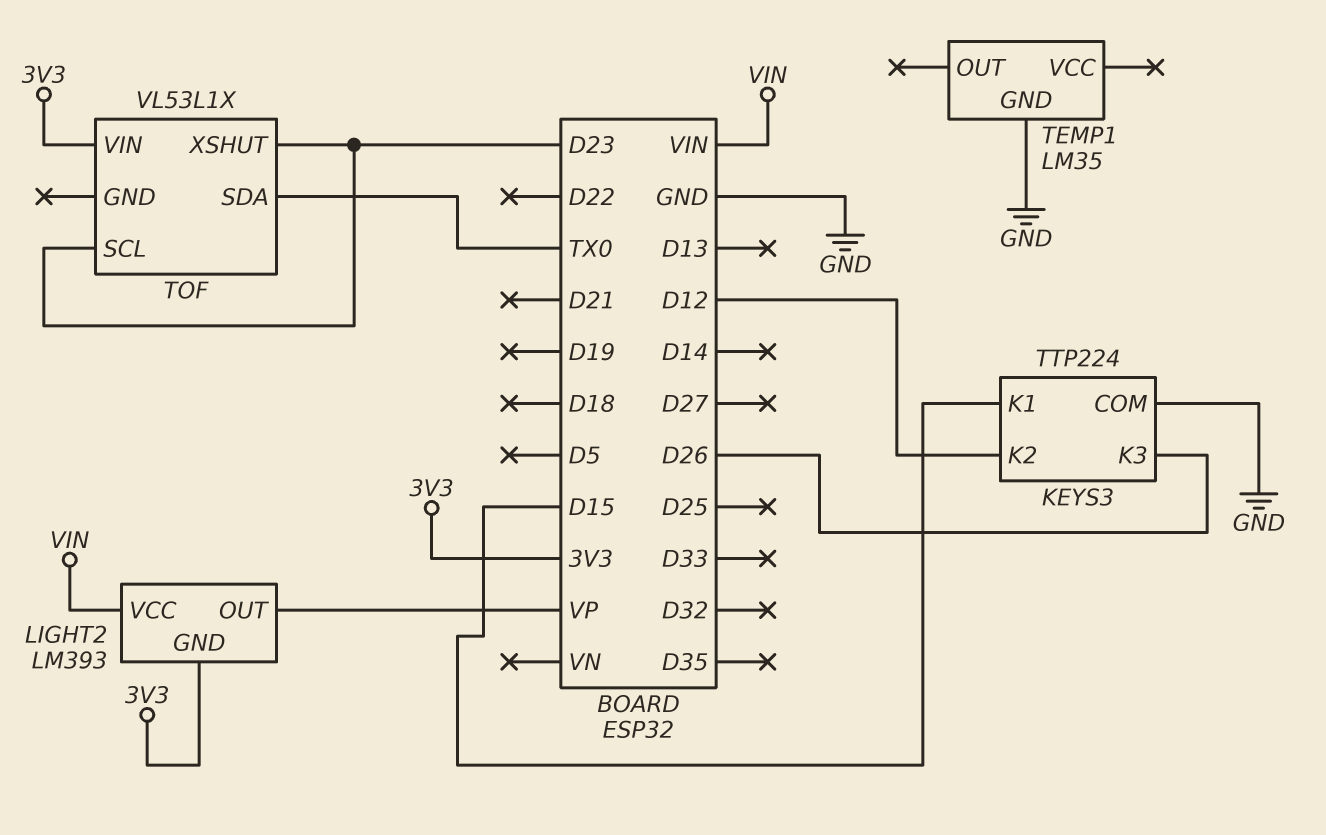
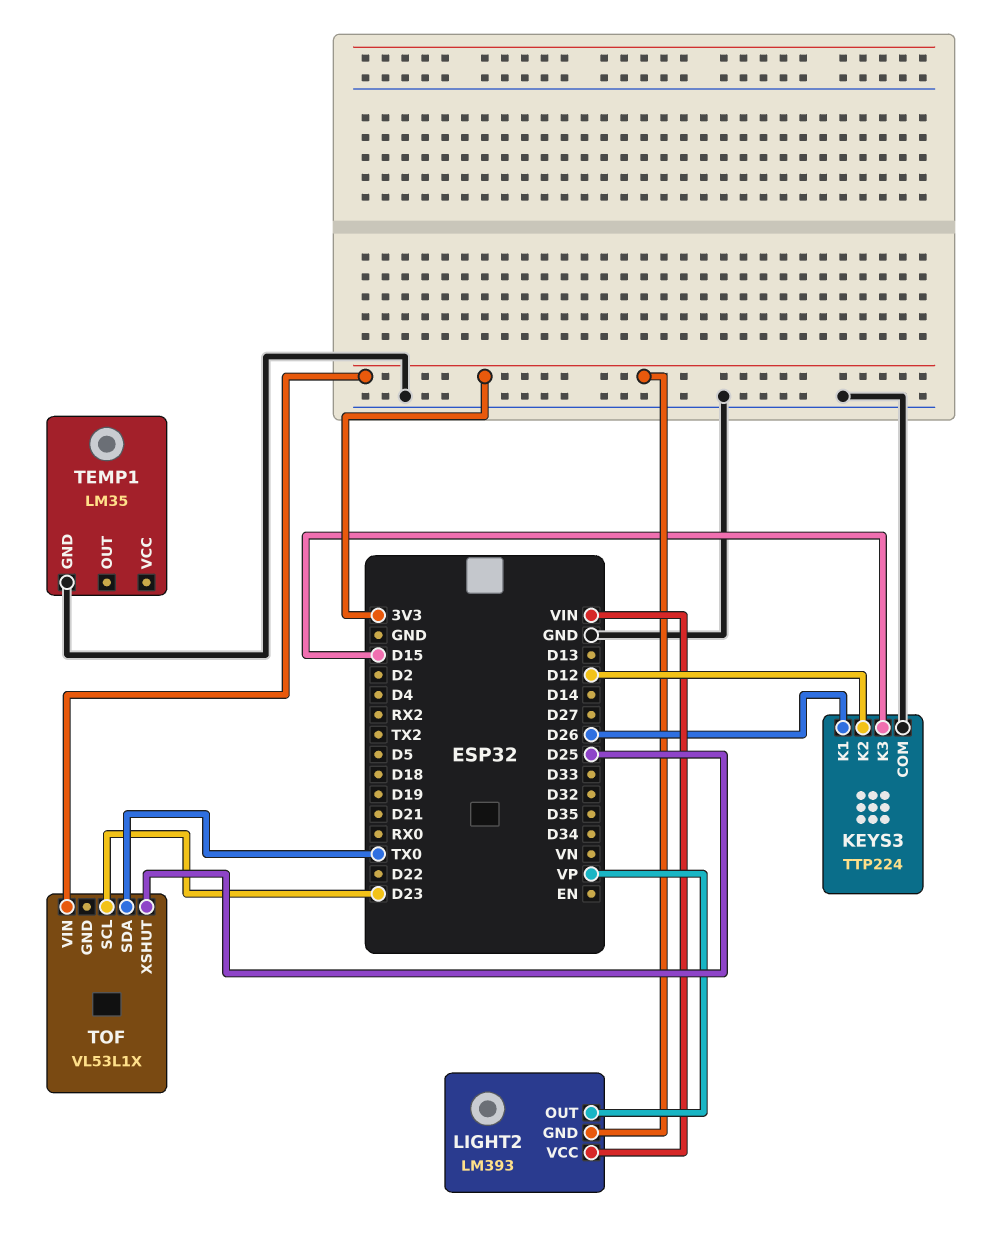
KEYS3 pin K1: D15 -> D26
KEYS3 pin K3: D26 -> D15
TOF pin XSHUT: D23 -> D25

